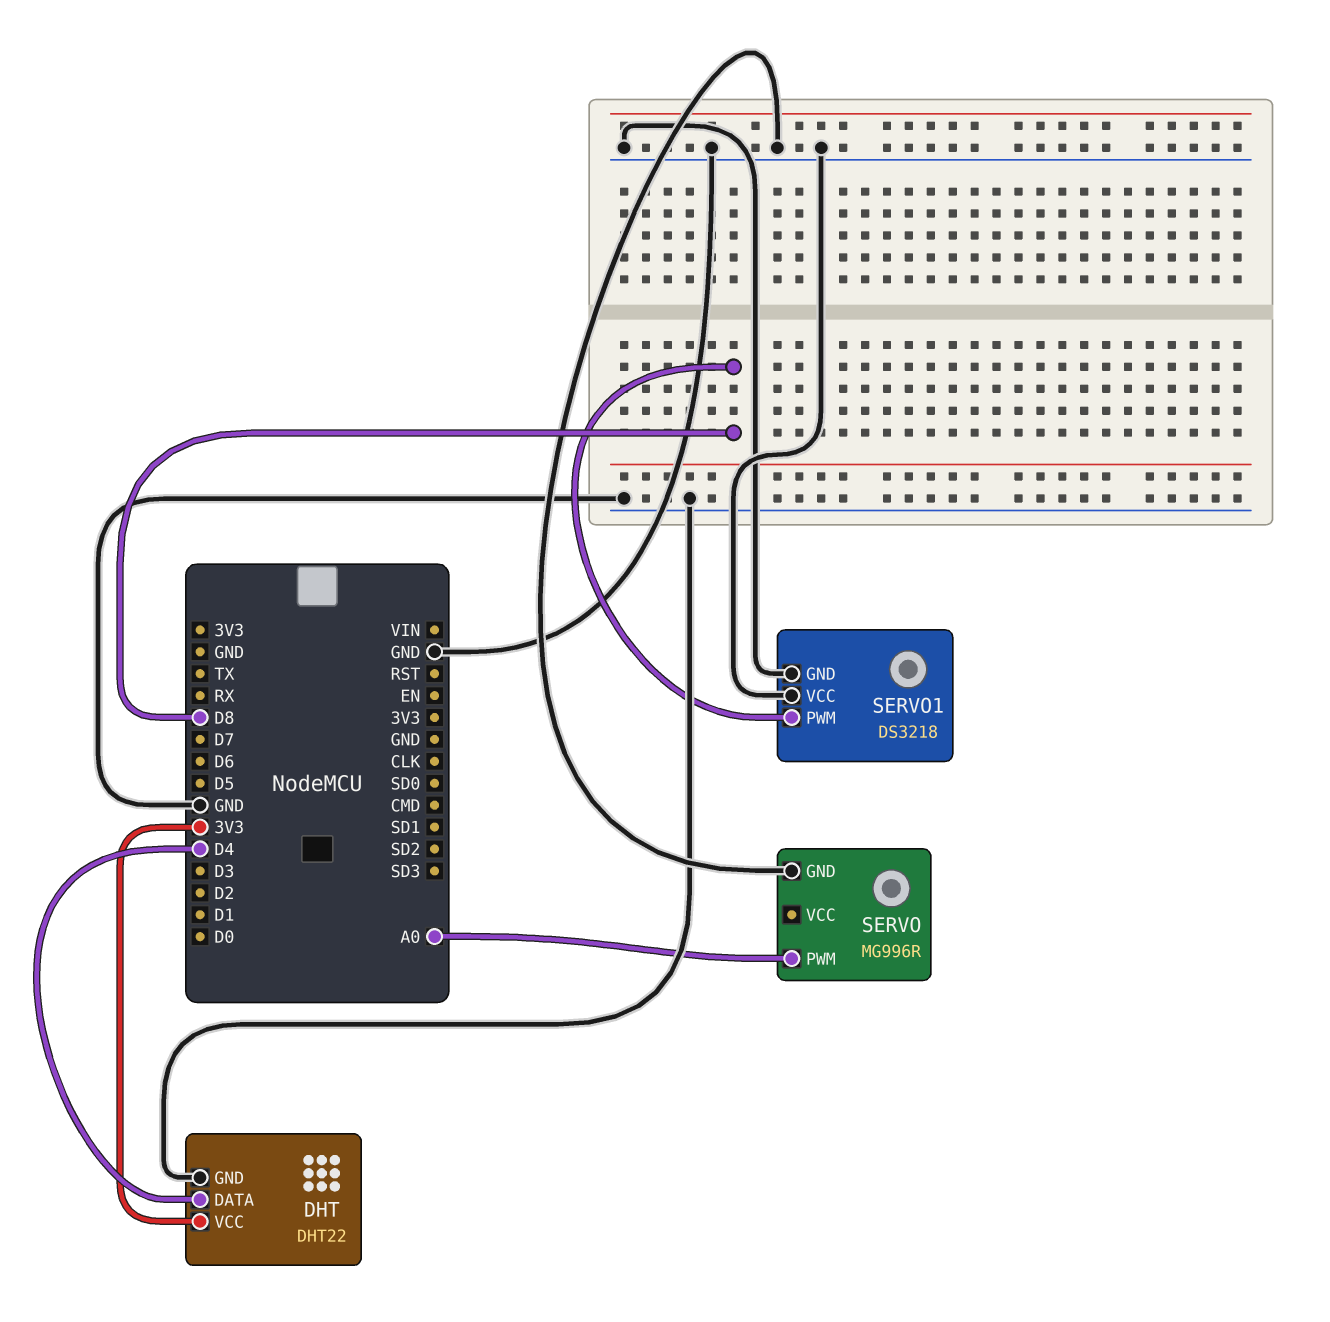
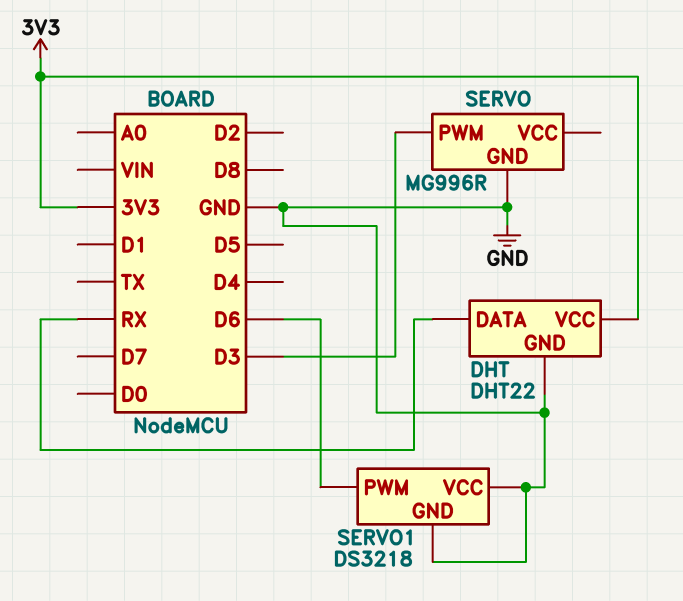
DHT pin DATA: D4 -> RX
SERVO pin PWM: A0 -> D3
SERVO1 pin PWM: D8 -> D6

